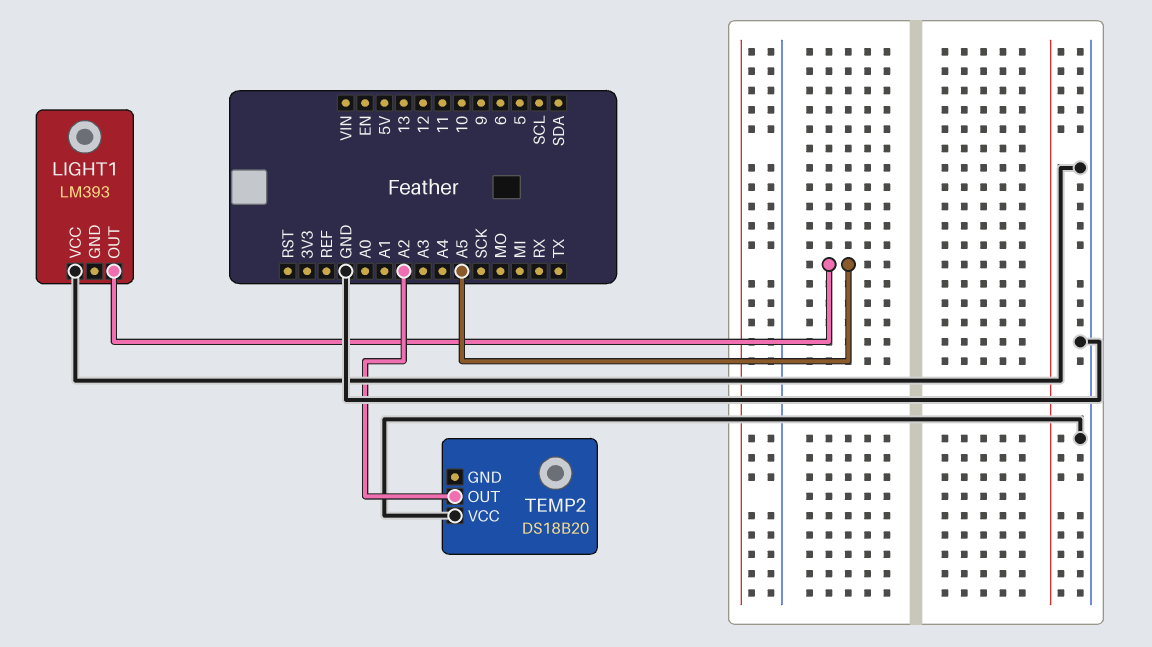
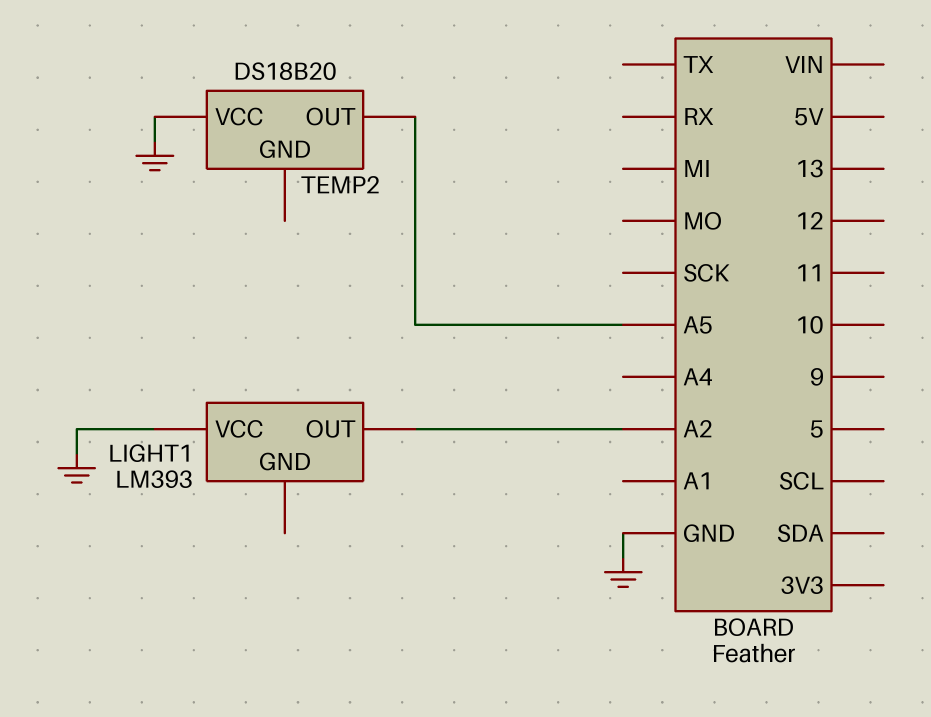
LIGHT1 pin OUT: A5 -> A2
TEMP2 pin OUT: A2 -> A5

